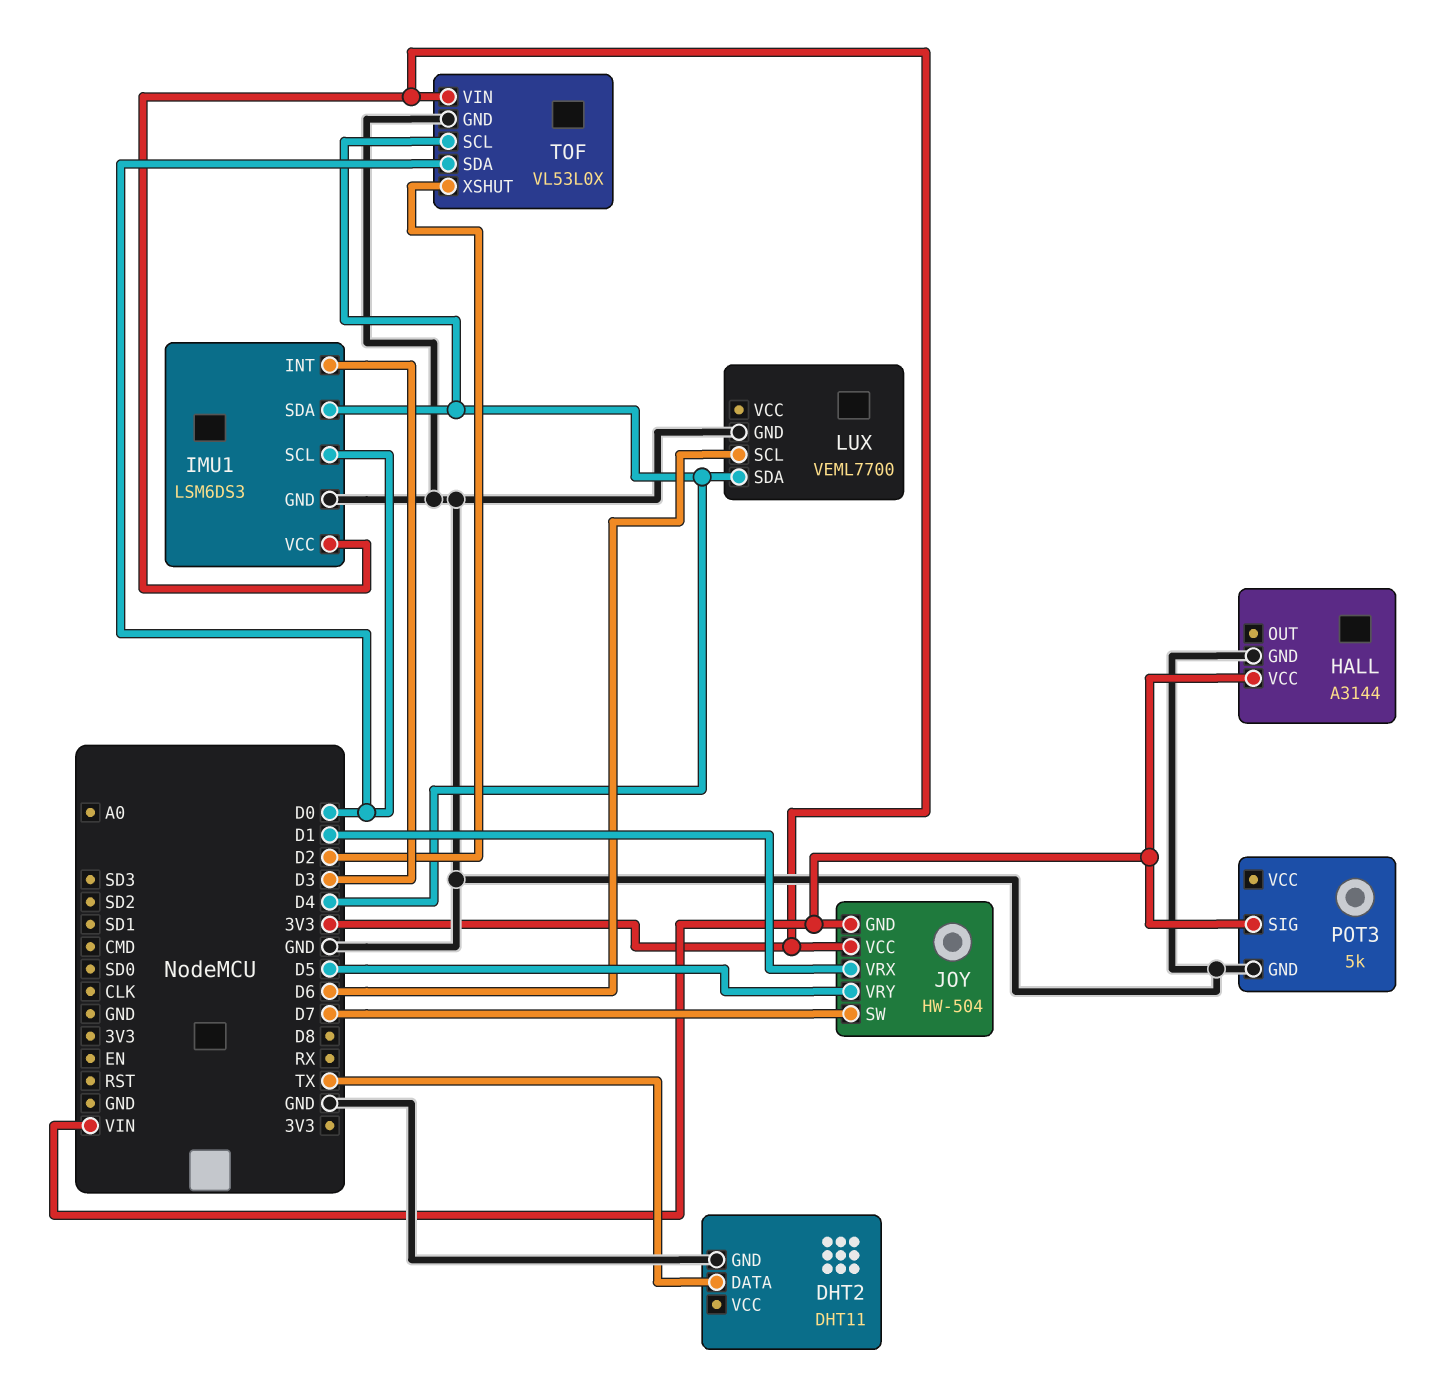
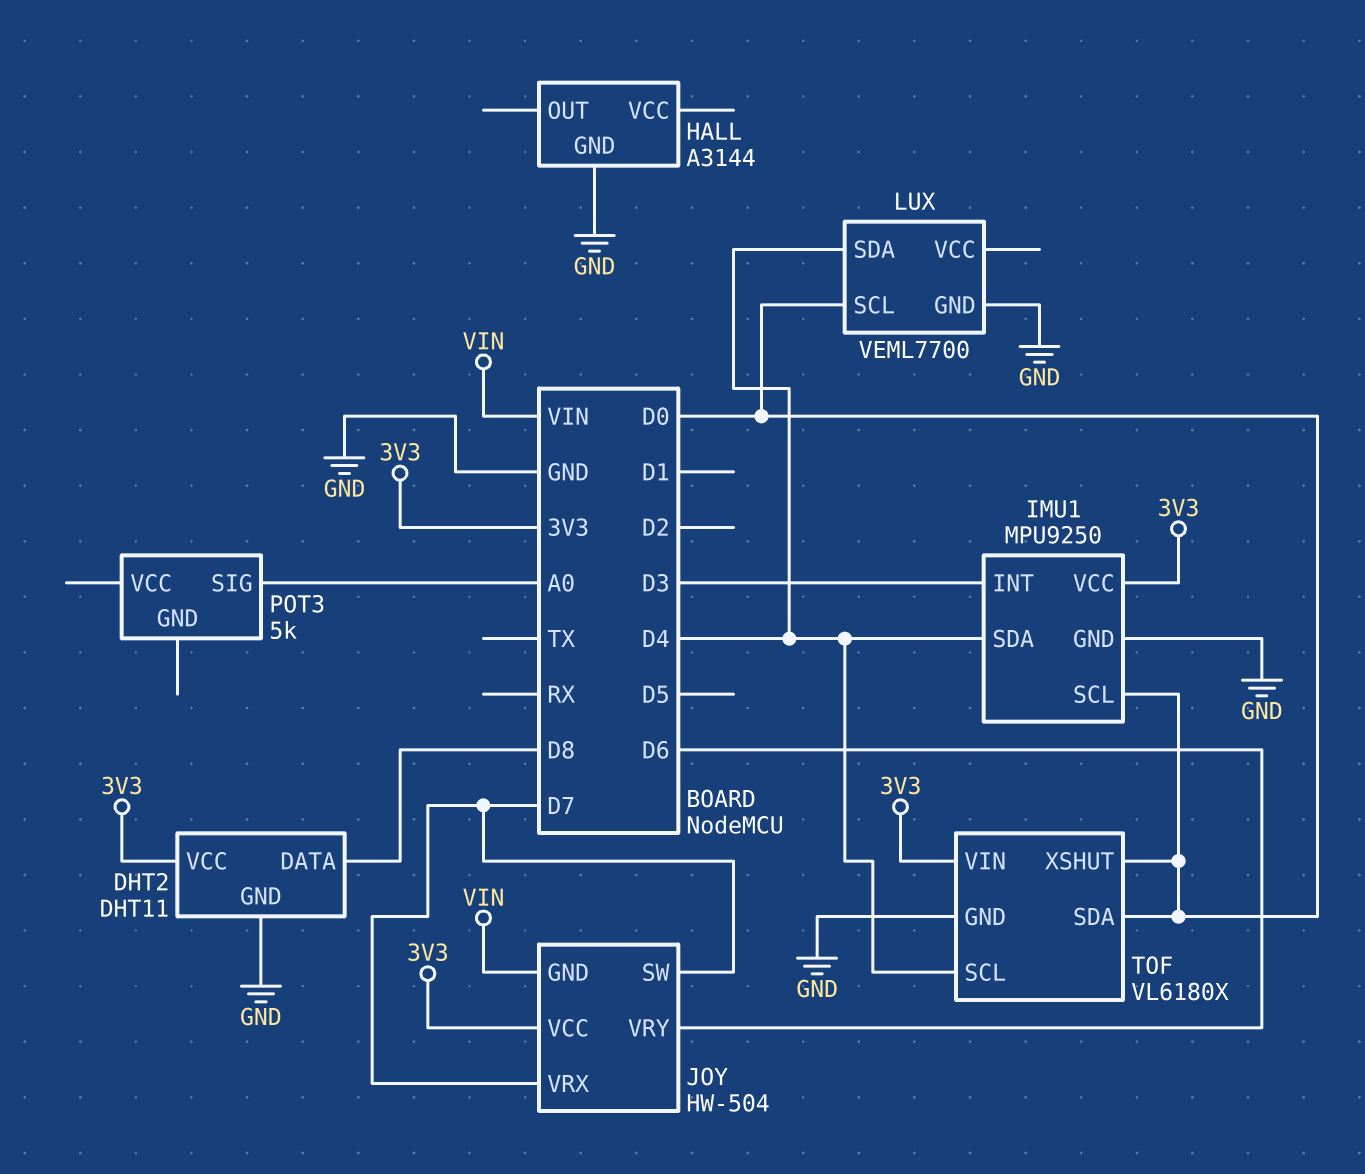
DHT2 pin DATA: TX -> D8
DHT2 pin VCC: none -> 3V3
HALL pin VCC: VIN -> none
IMU1: LSM6DS3 -> MPU9250
JOY pin VRX: D1 -> D7
JOY pin VRY: D5 -> D6
LUX pin SCL: D6 -> D0
POT3 pin GND: GND -> none
POT3 pin SIG: VIN -> A0
TOF: VL53L0X -> VL6180X
TOF pin XSHUT: D2 -> D0

